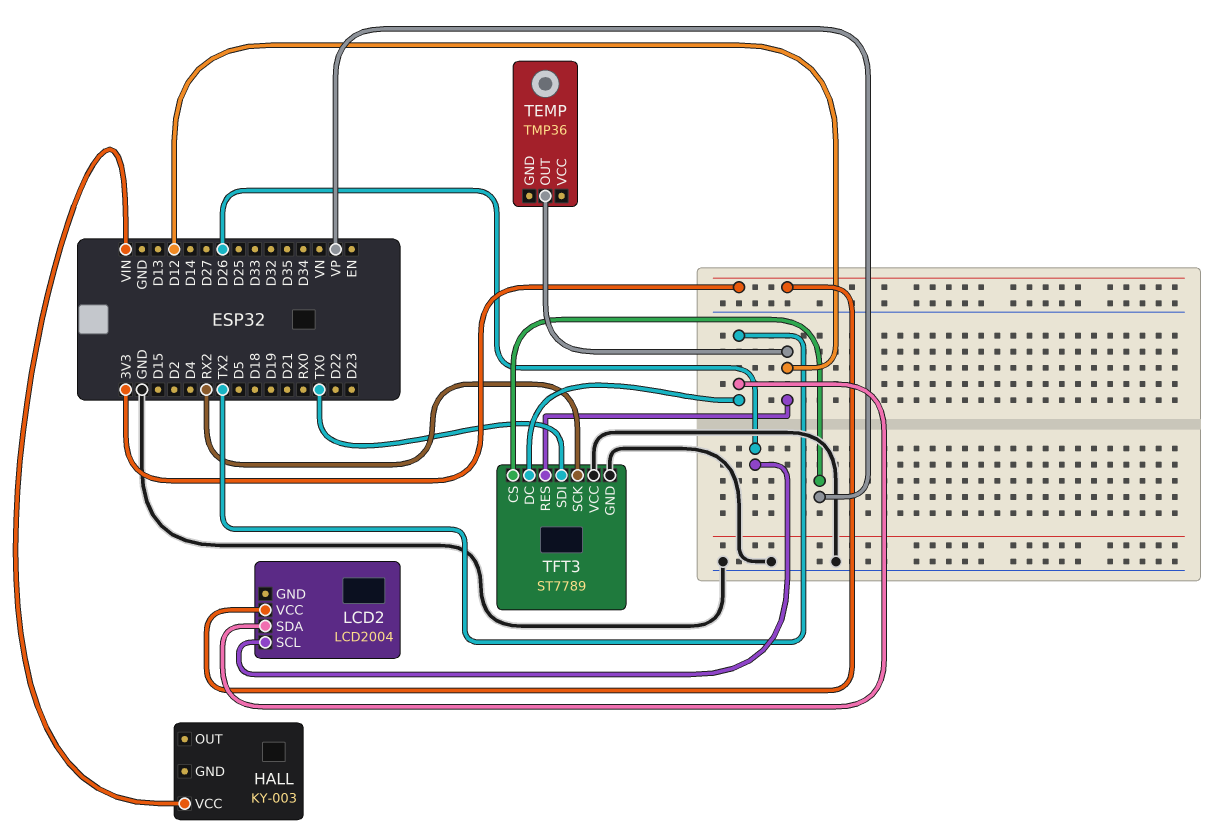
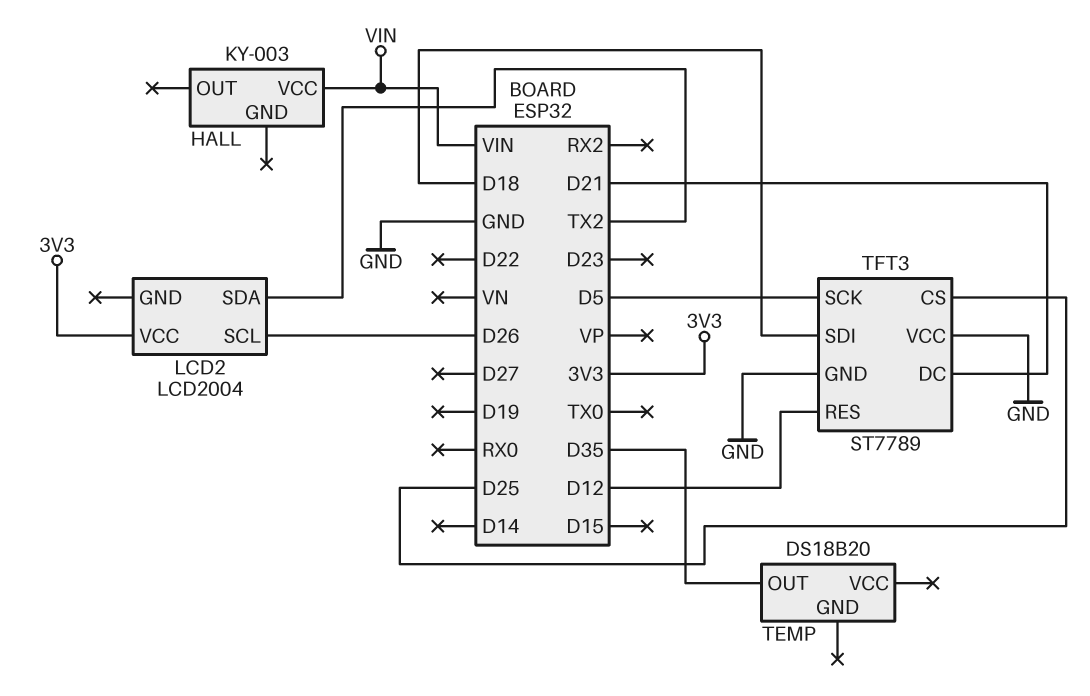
TEMP: TMP36 -> DS18B20
TEMP pin OUT: D12 -> D35
TFT3 pin CS: VP -> D25
TFT3 pin DC: TX2 -> D21
TFT3 pin SCK: RX2 -> D5
TFT3 pin SDI: TX0 -> D18

